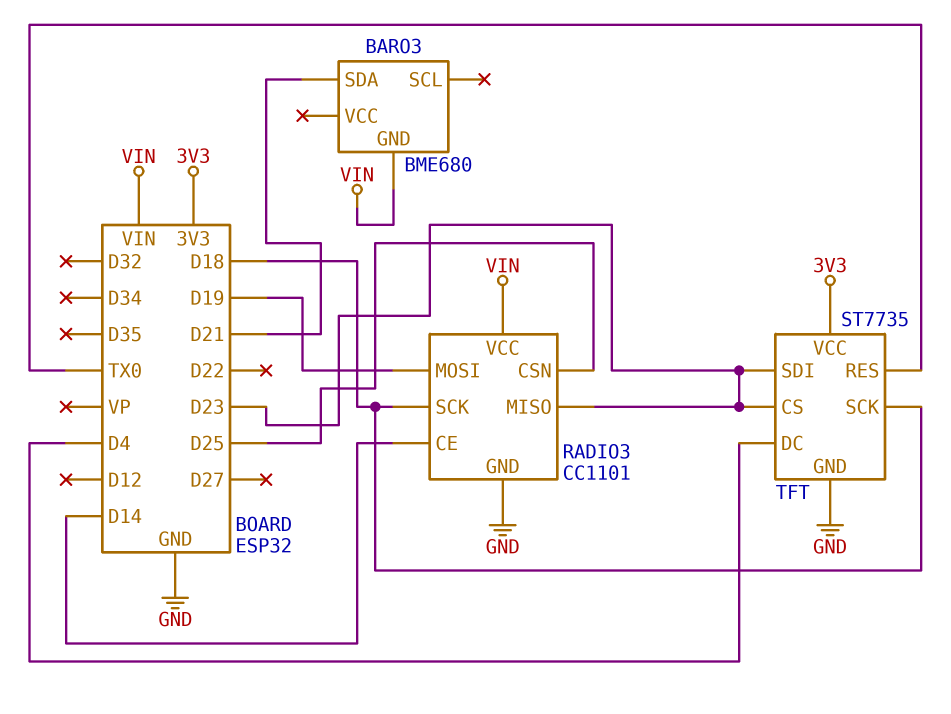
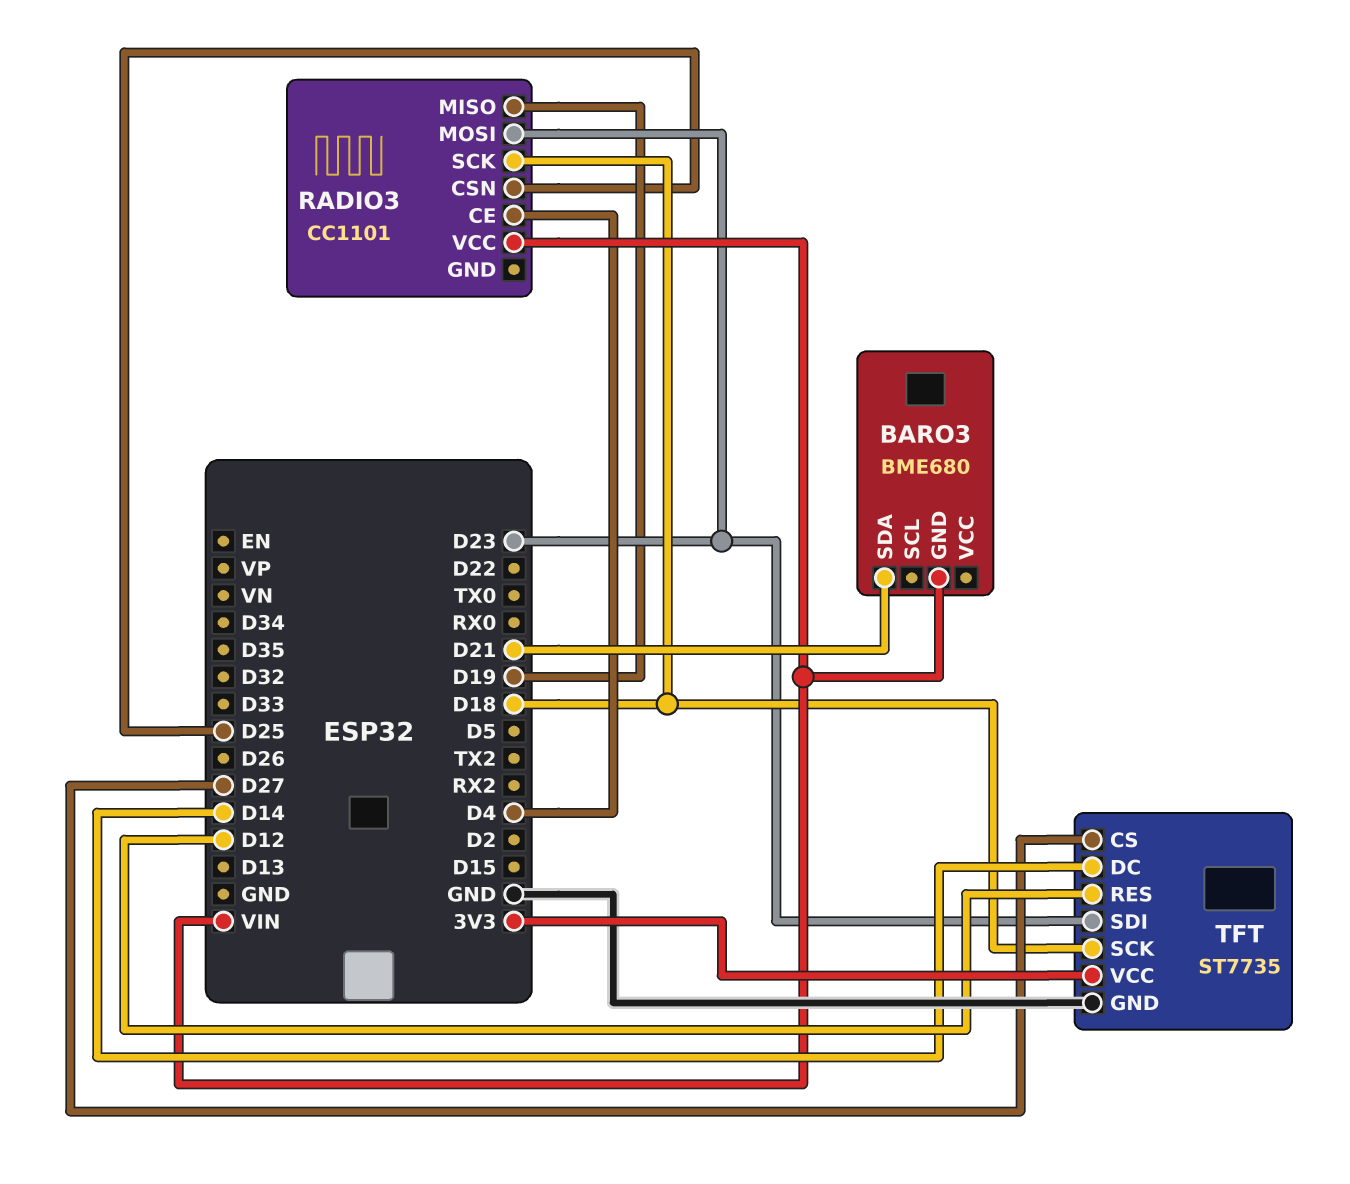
RADIO3 pin CE: D14 -> D4
RADIO3 pin GND: GND -> none
RADIO3 pin MISO: D23 -> D19
RADIO3 pin MOSI: D19 -> D23
TFT pin CS: D23 -> D27
TFT pin DC: D4 -> D14
TFT pin RES: TX0 -> D12

